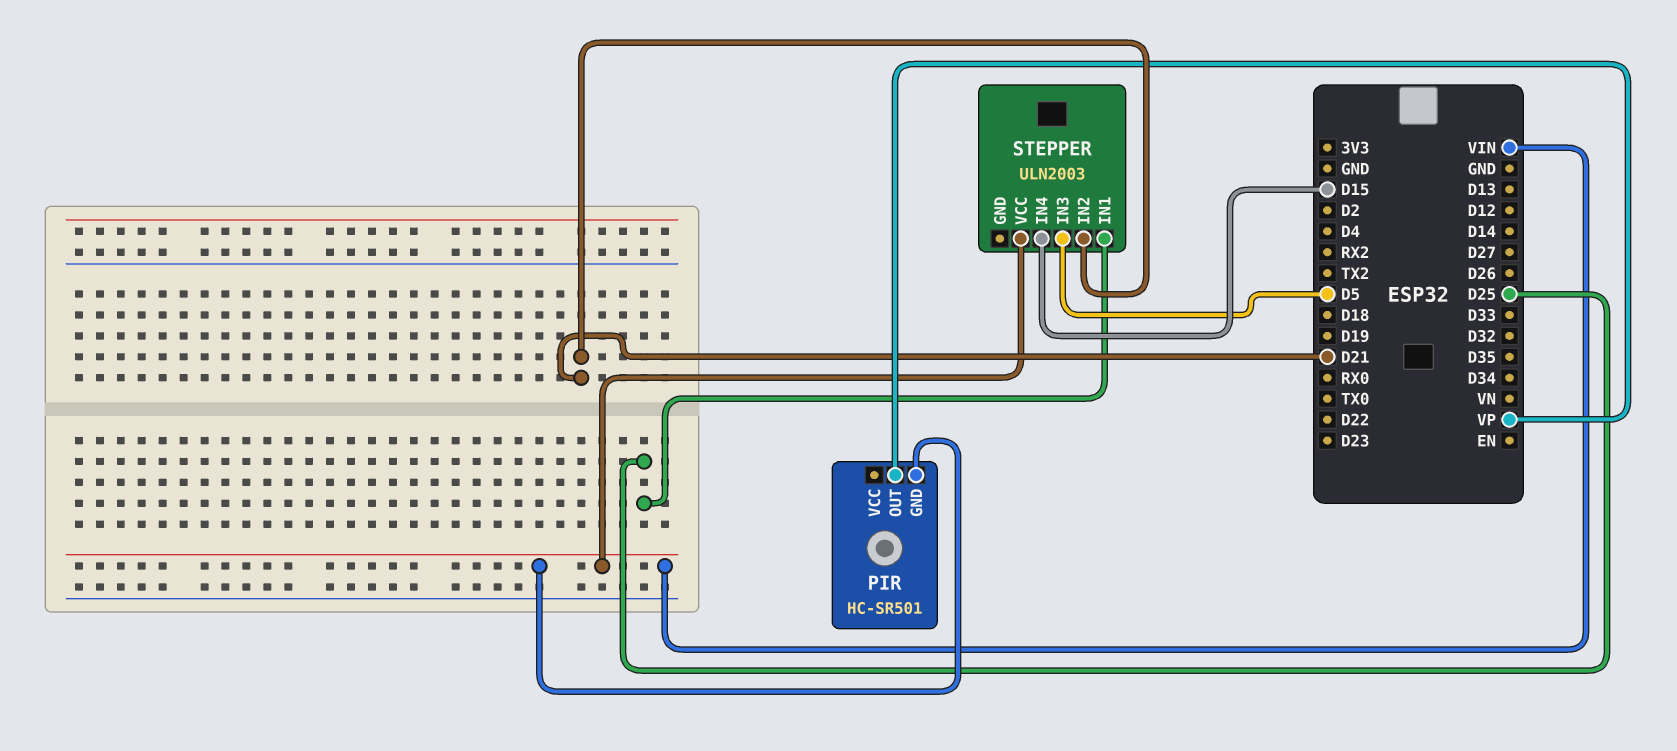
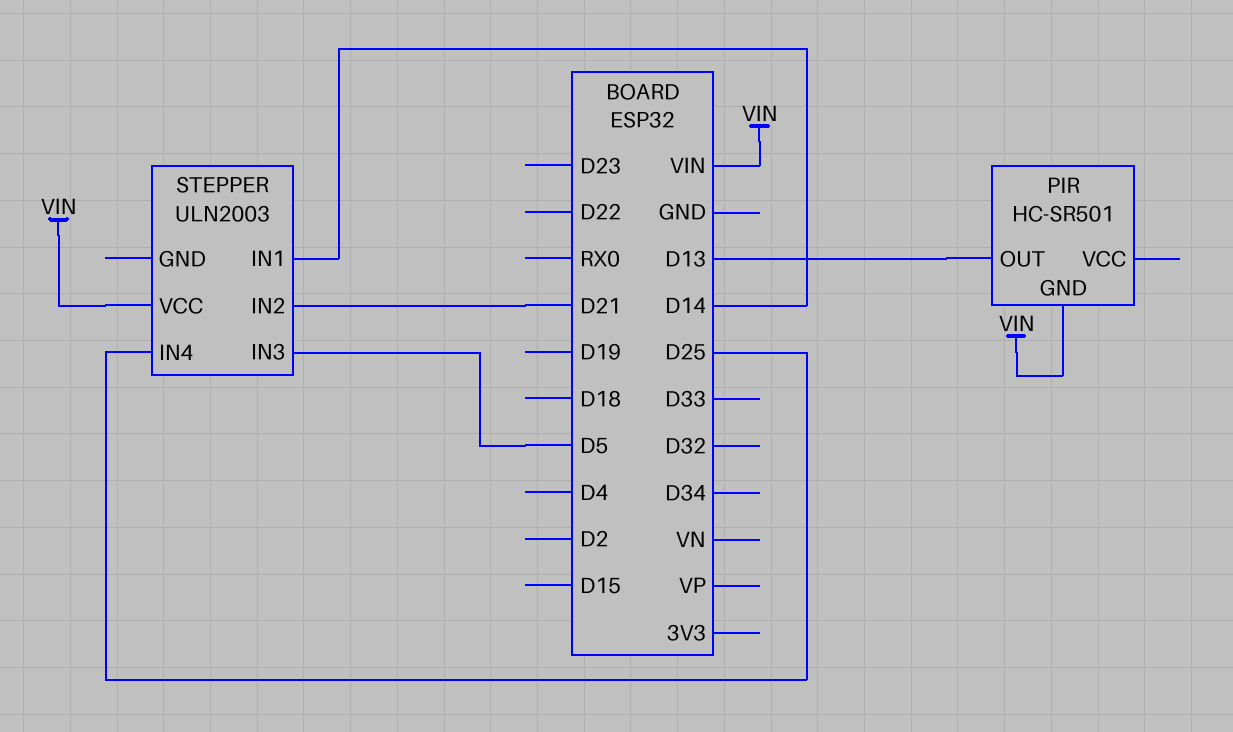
PIR pin OUT: VP -> D13
STEPPER pin IN1: D25 -> D14
STEPPER pin IN4: D15 -> D25

